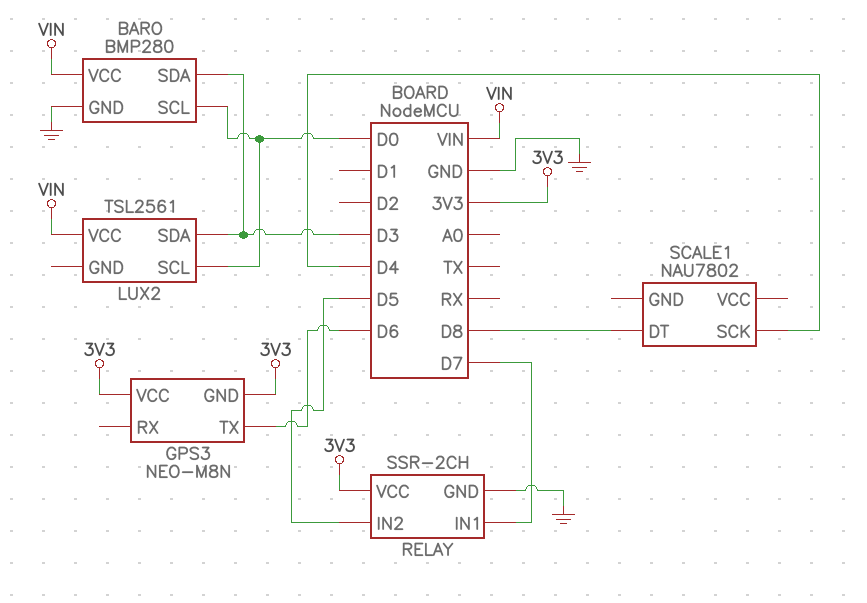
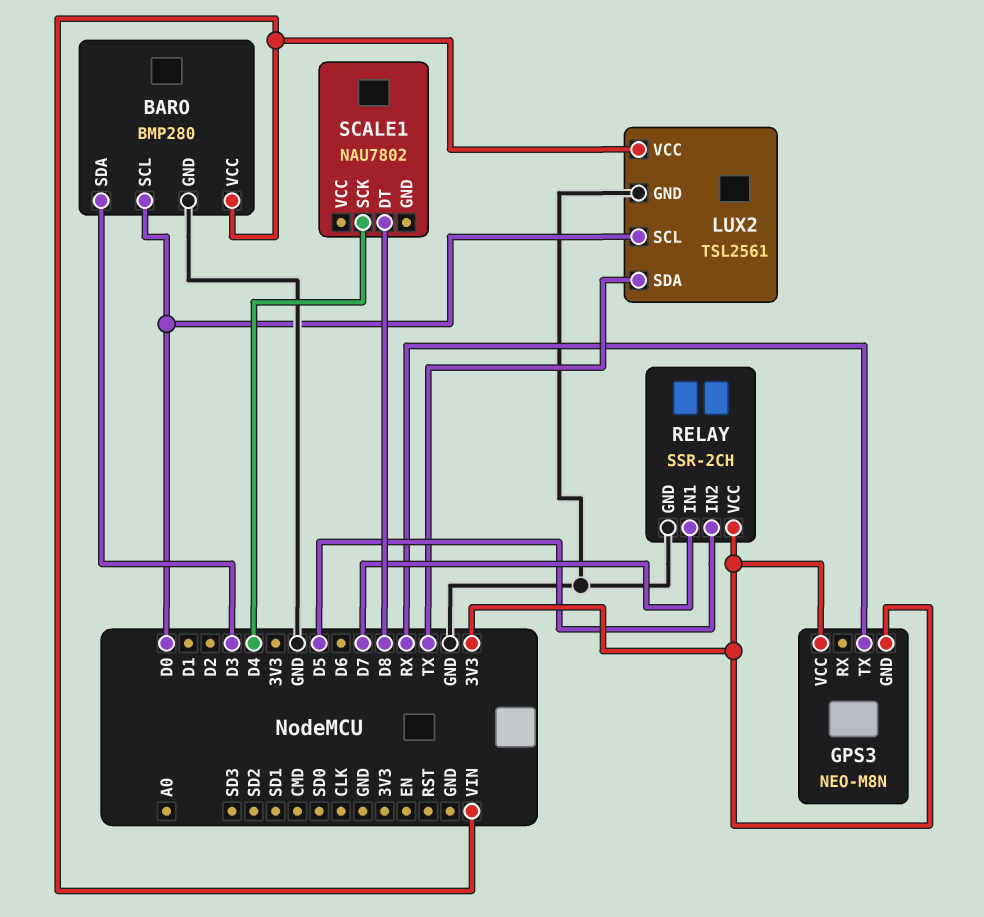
GPS3 pin TX: D6 -> RX
LUX2 pin GND: none -> GND
LUX2 pin SDA: D3 -> TX

